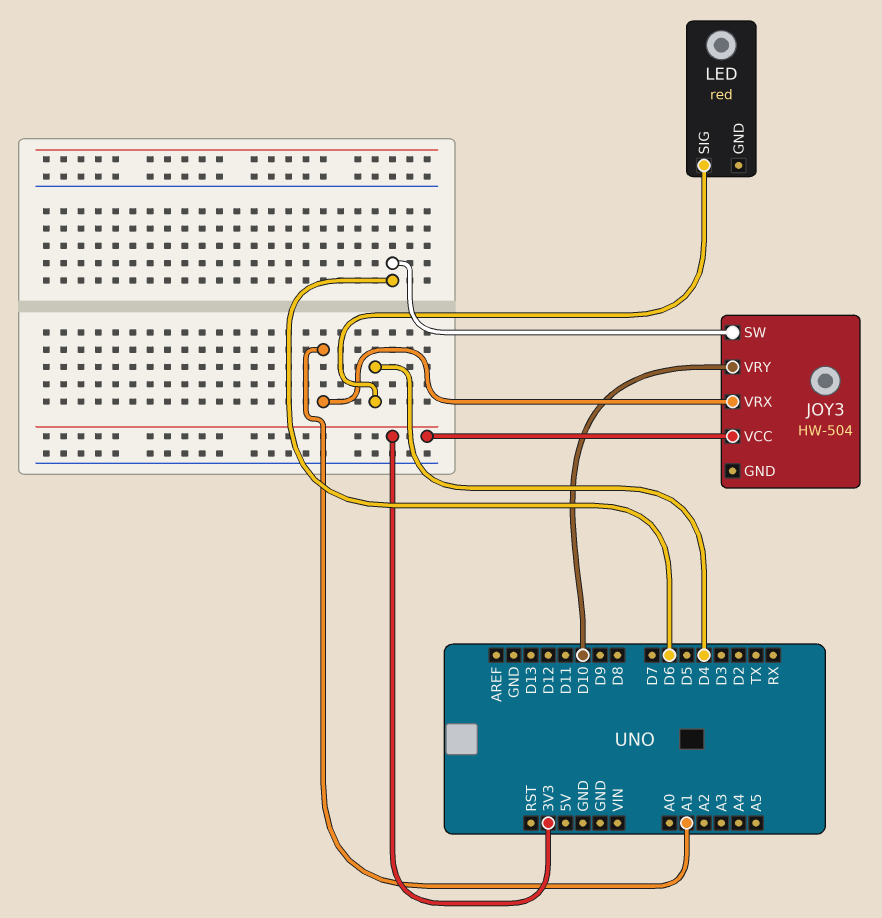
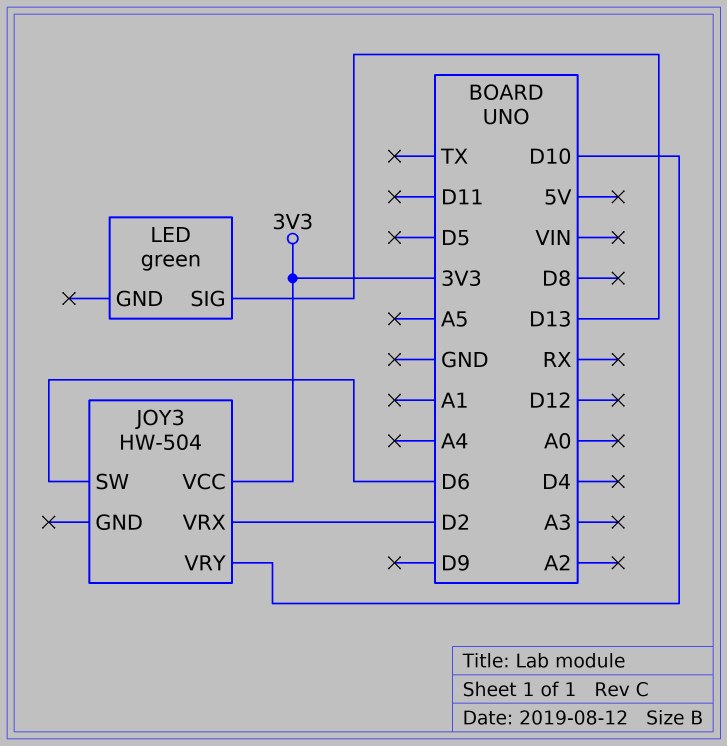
JOY3 pin VRX: A1 -> D2
LED: red -> green
LED pin SIG: D4 -> D13

